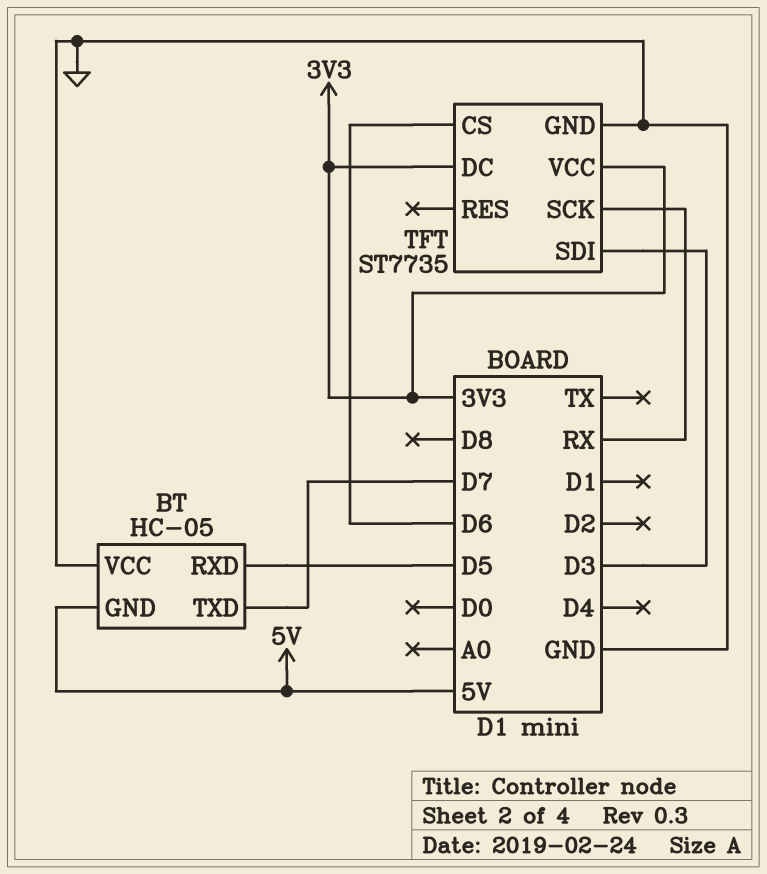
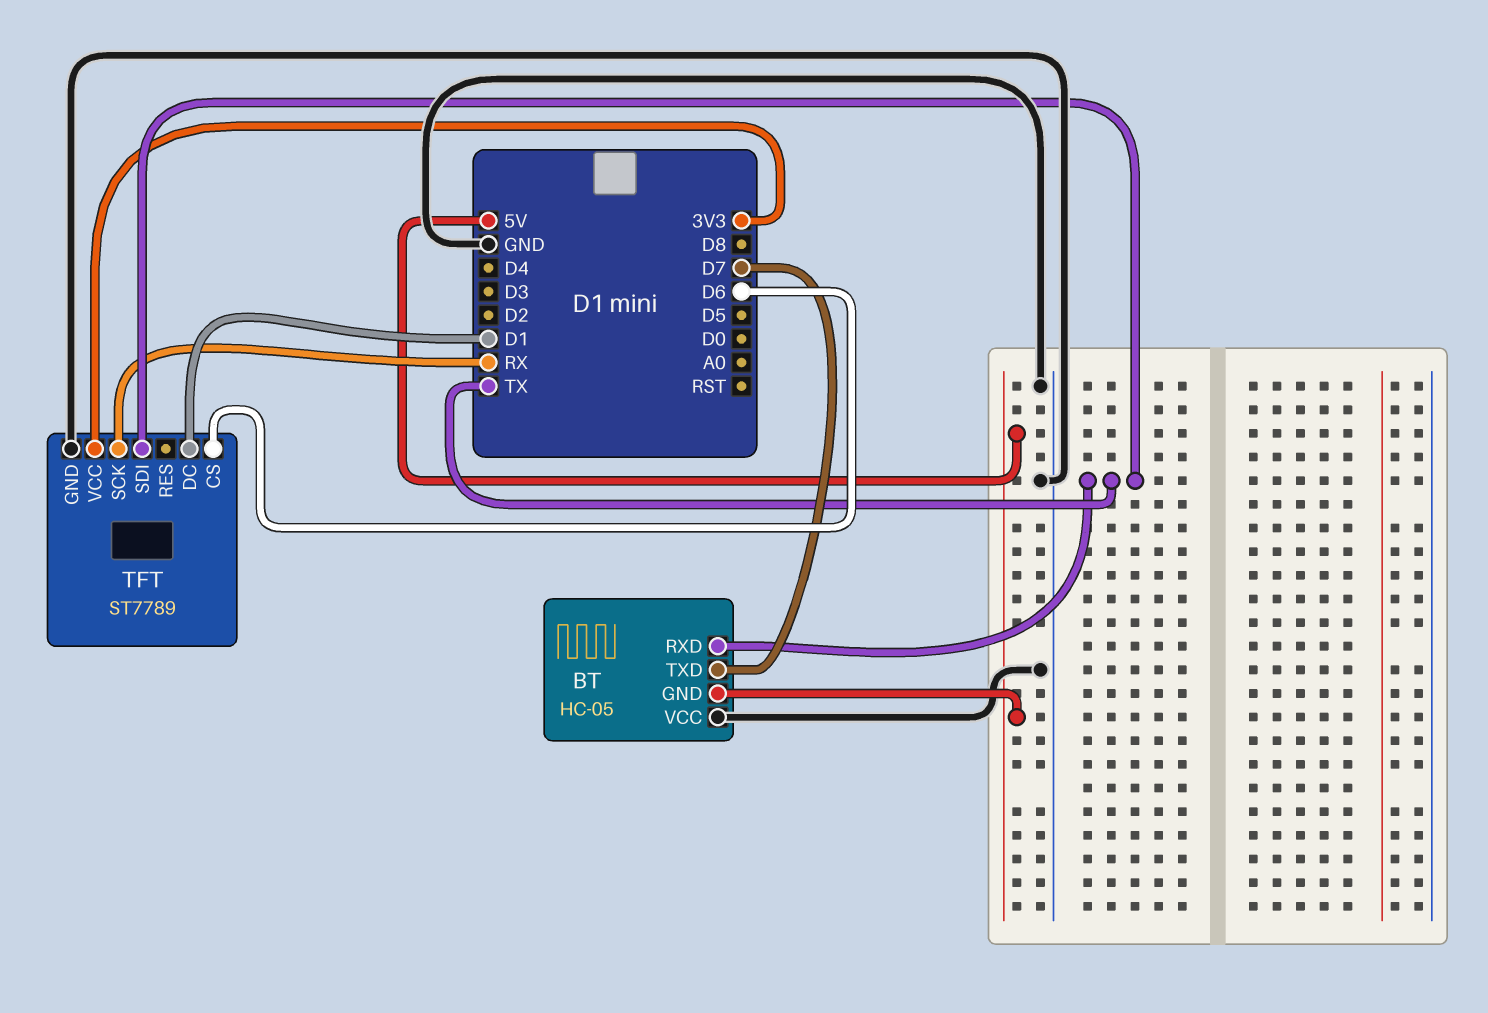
BT pin RXD: D5 -> TX
TFT: ST7735 -> ST7789
TFT pin DC: 3V3 -> D1
TFT pin SDI: D3 -> TX

